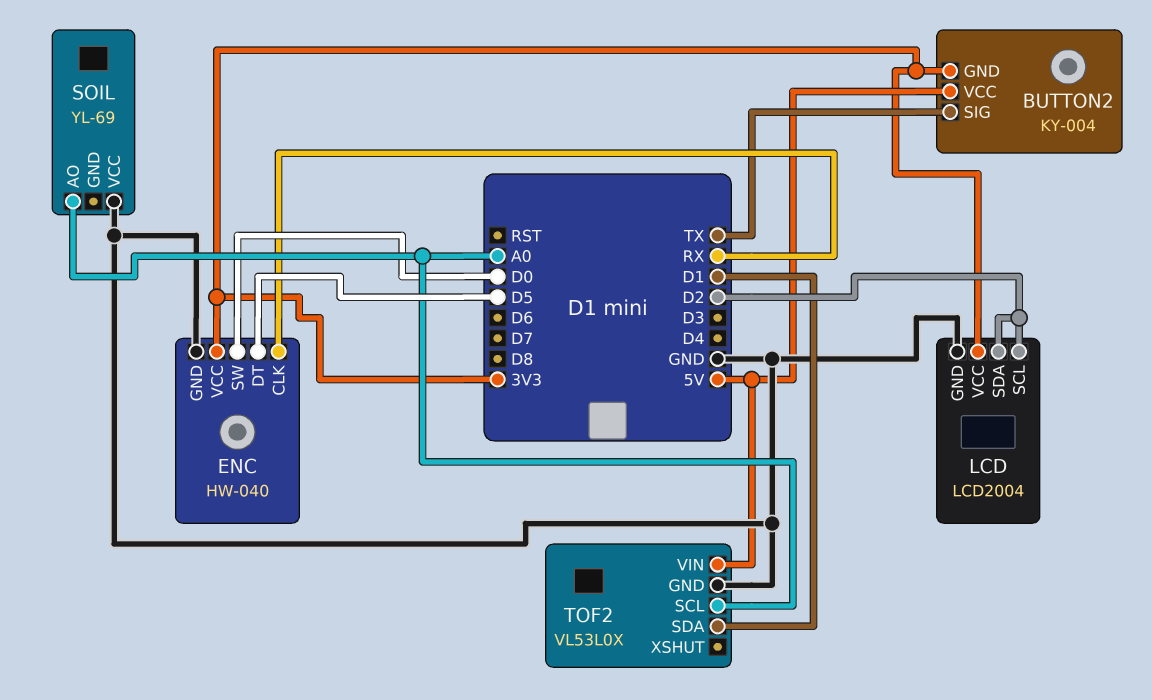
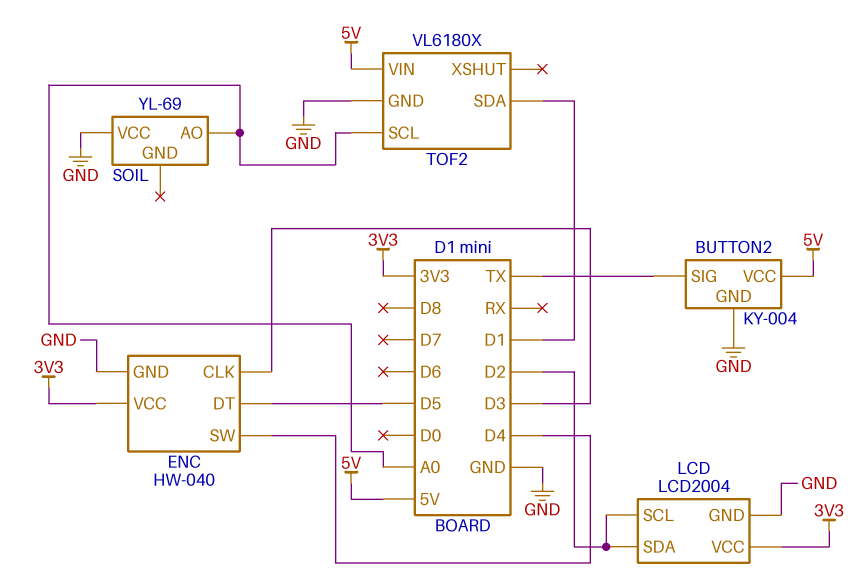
BUTTON2 pin GND: 3V3 -> GND
ENC pin CLK: RX -> D3
ENC pin SW: D0 -> D4
TOF2: VL53L0X -> VL6180X

